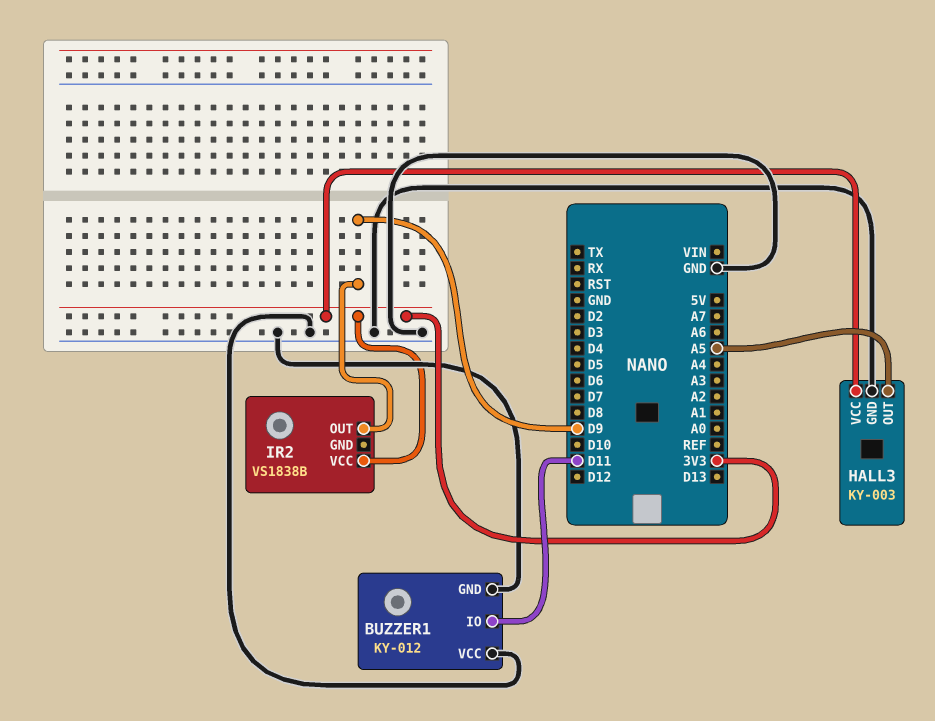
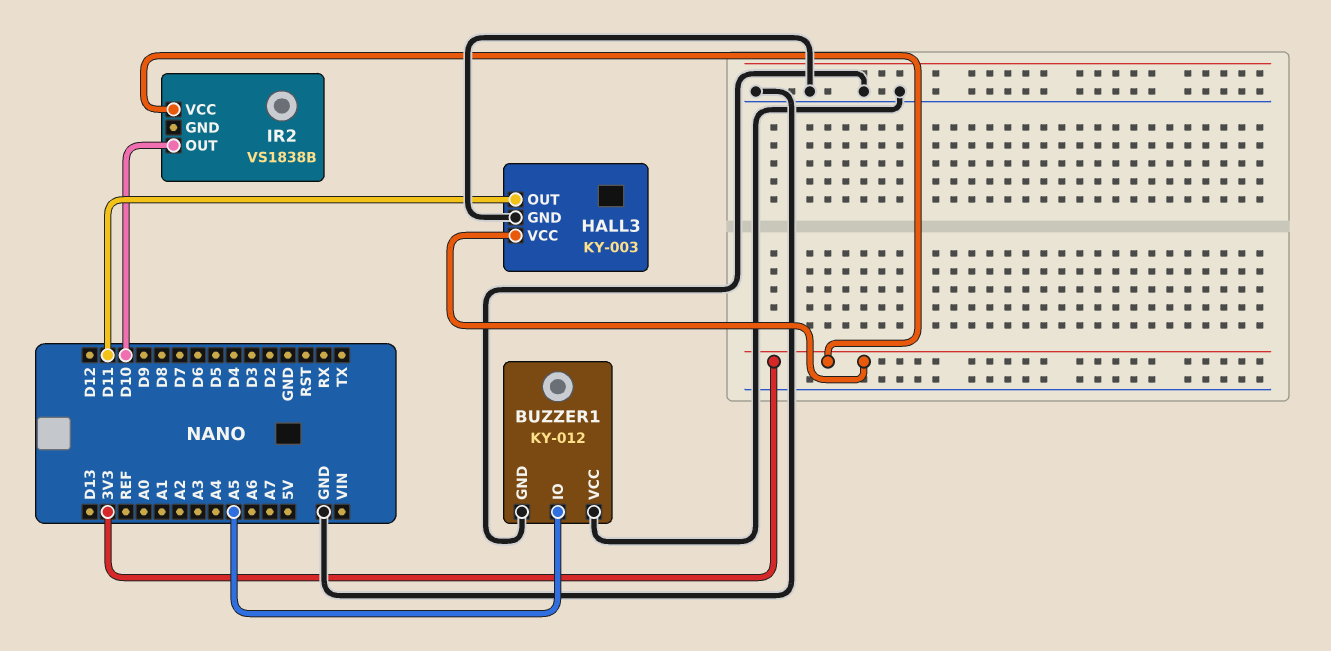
BUZZER1 pin IO: D11 -> A5
HALL3 pin OUT: A5 -> D11
IR2 pin OUT: D9 -> D10

